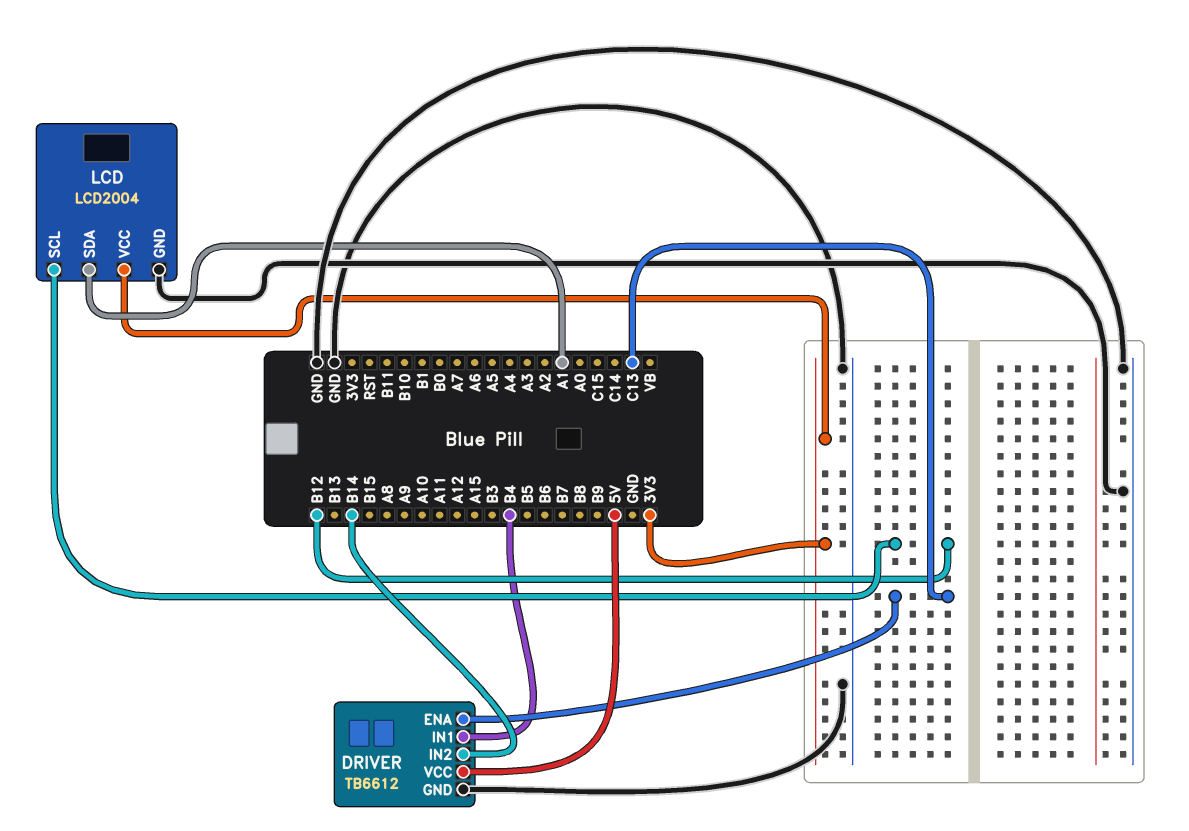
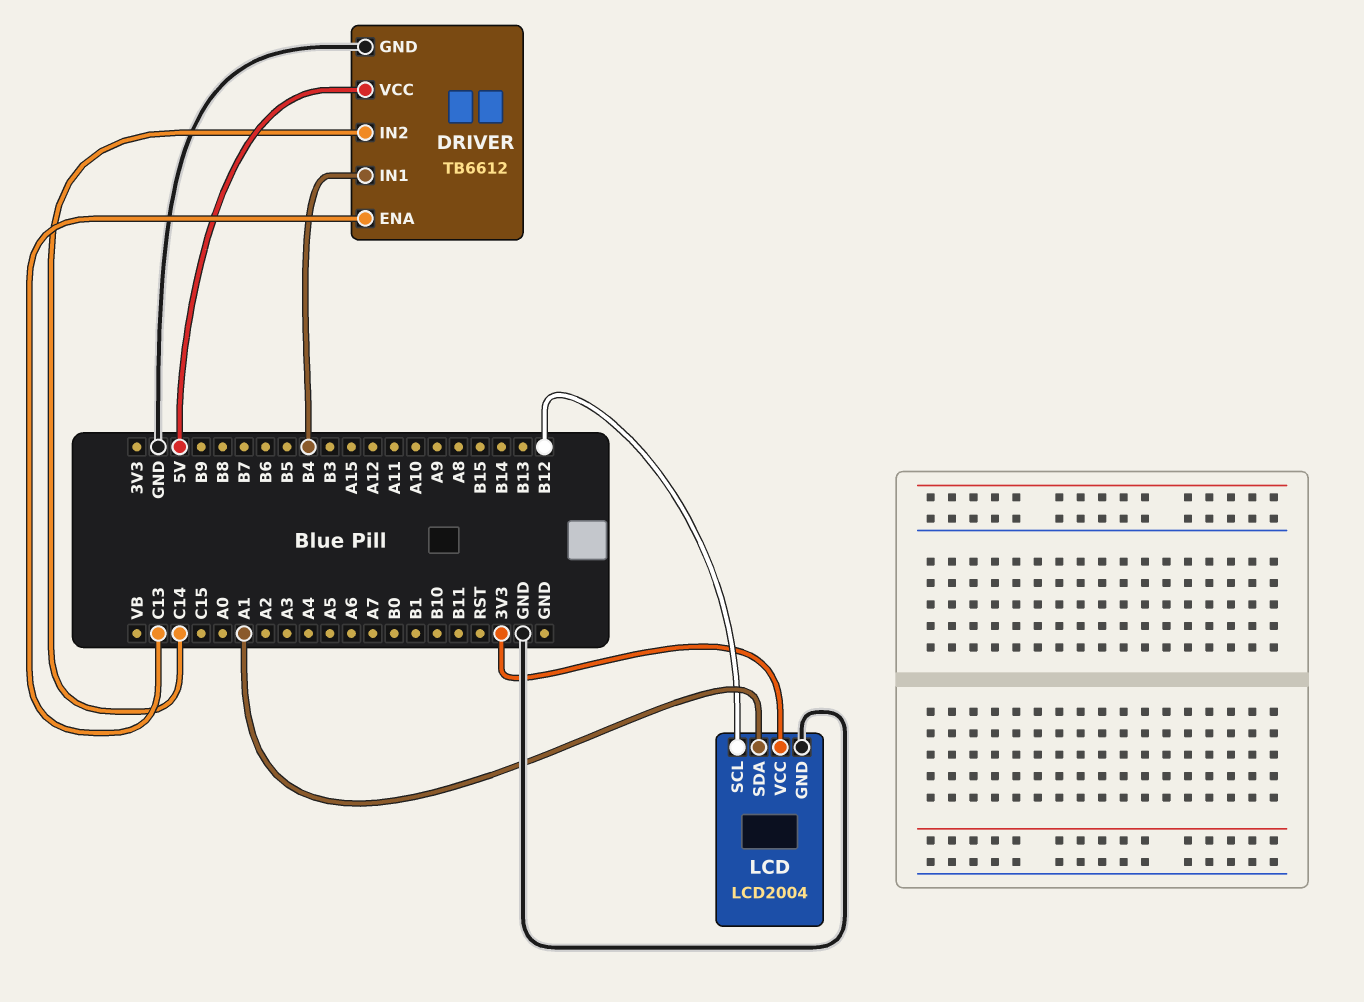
DRIVER pin IN2: B14 -> C14

